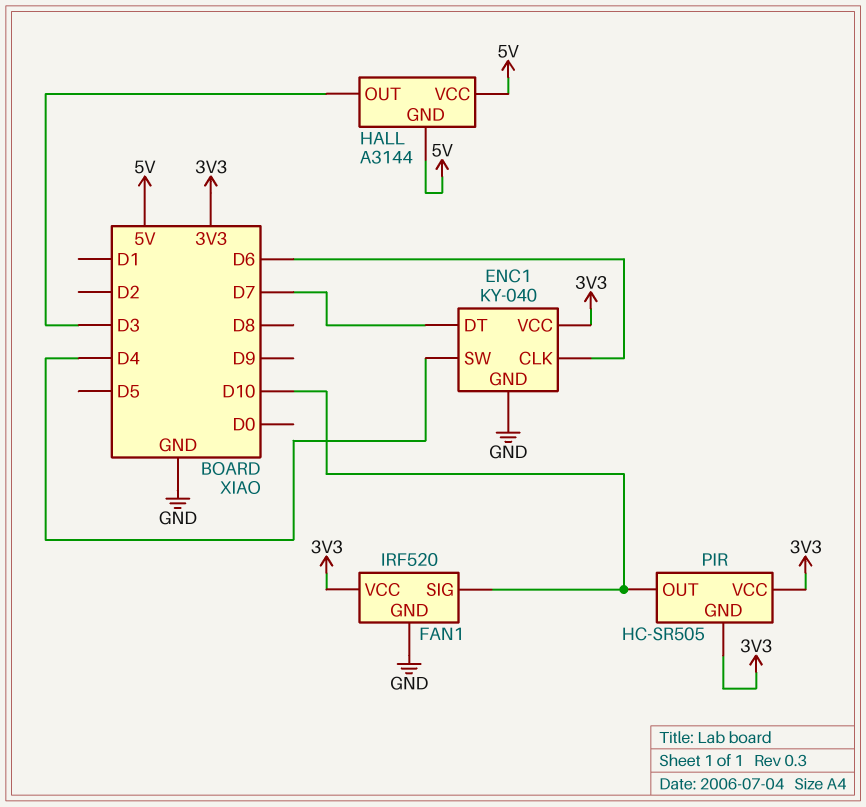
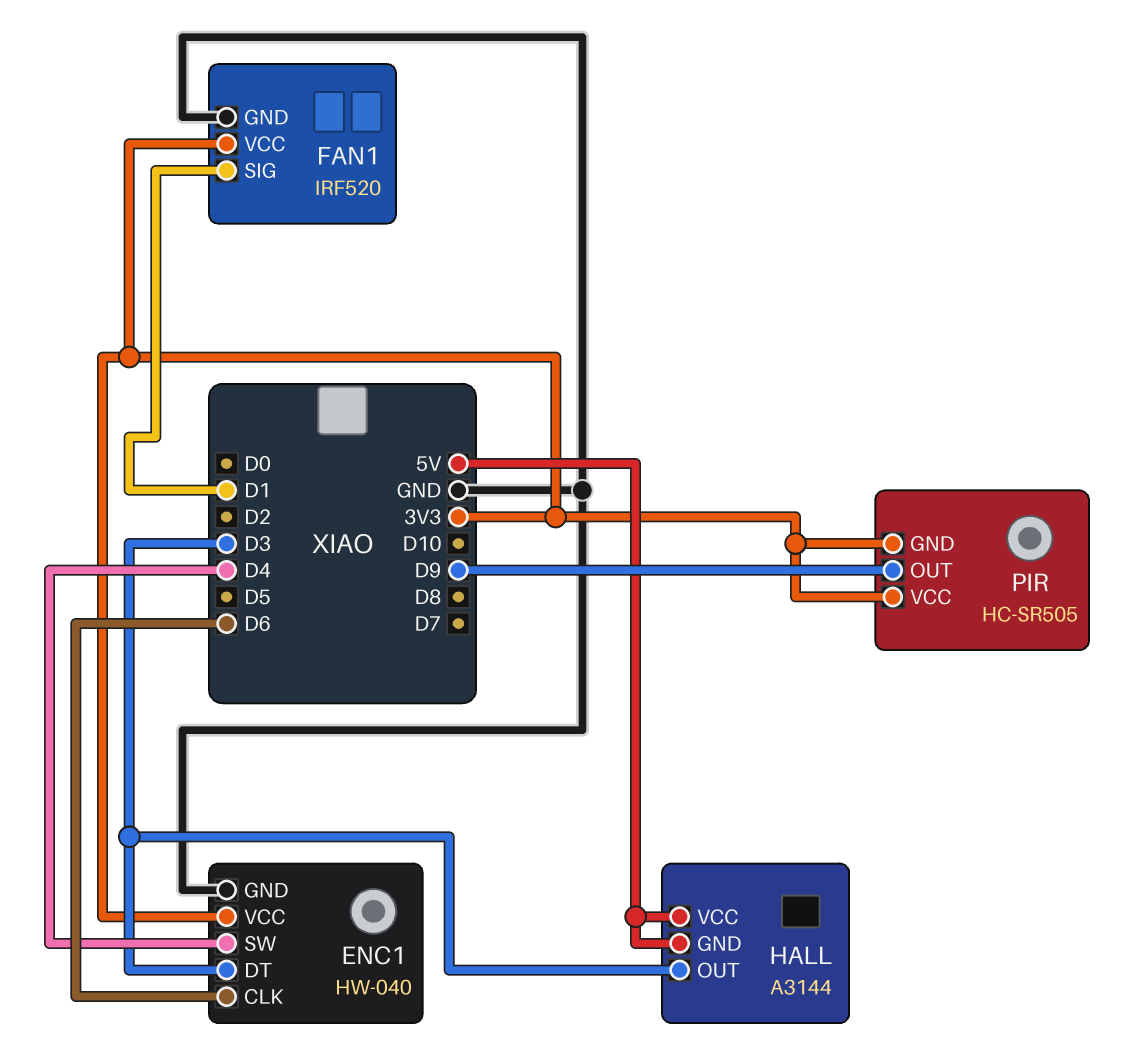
ENC1: KY-040 -> HW-040
ENC1 pin DT: D7 -> D3
FAN1 pin SIG: D10 -> D1
PIR pin OUT: D10 -> D9

